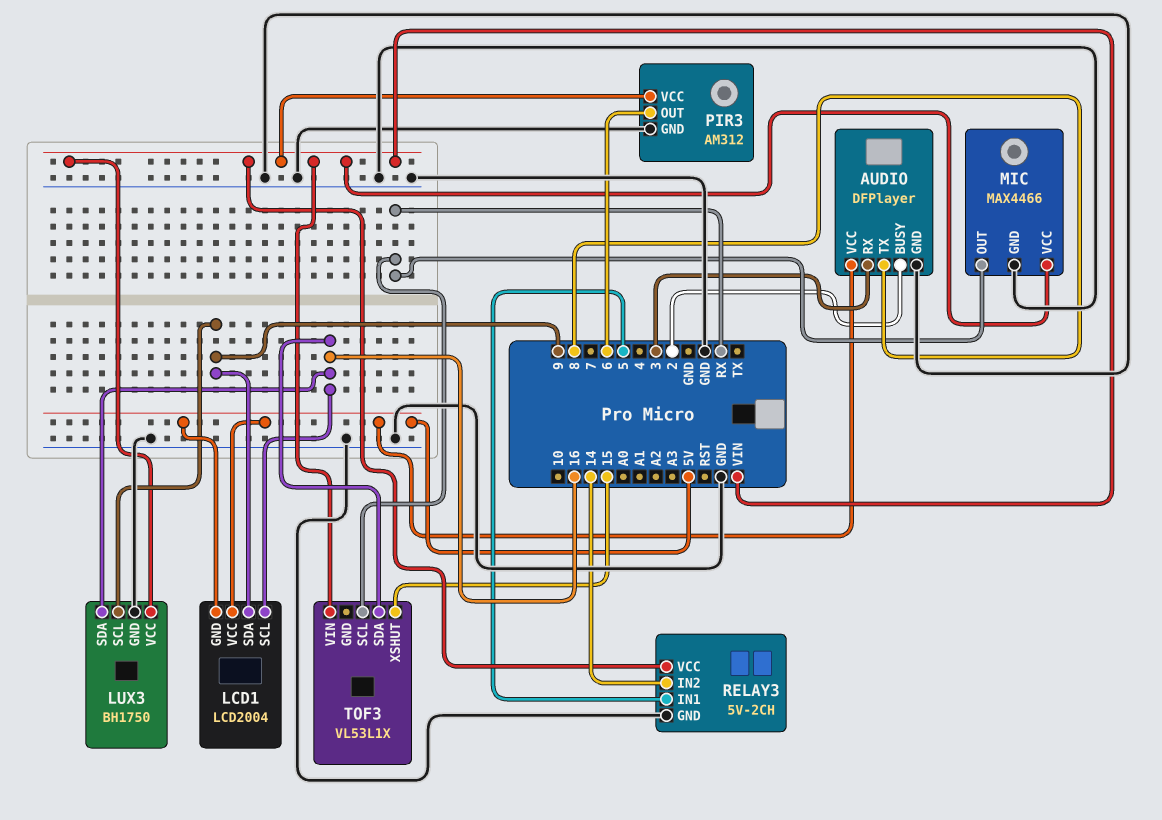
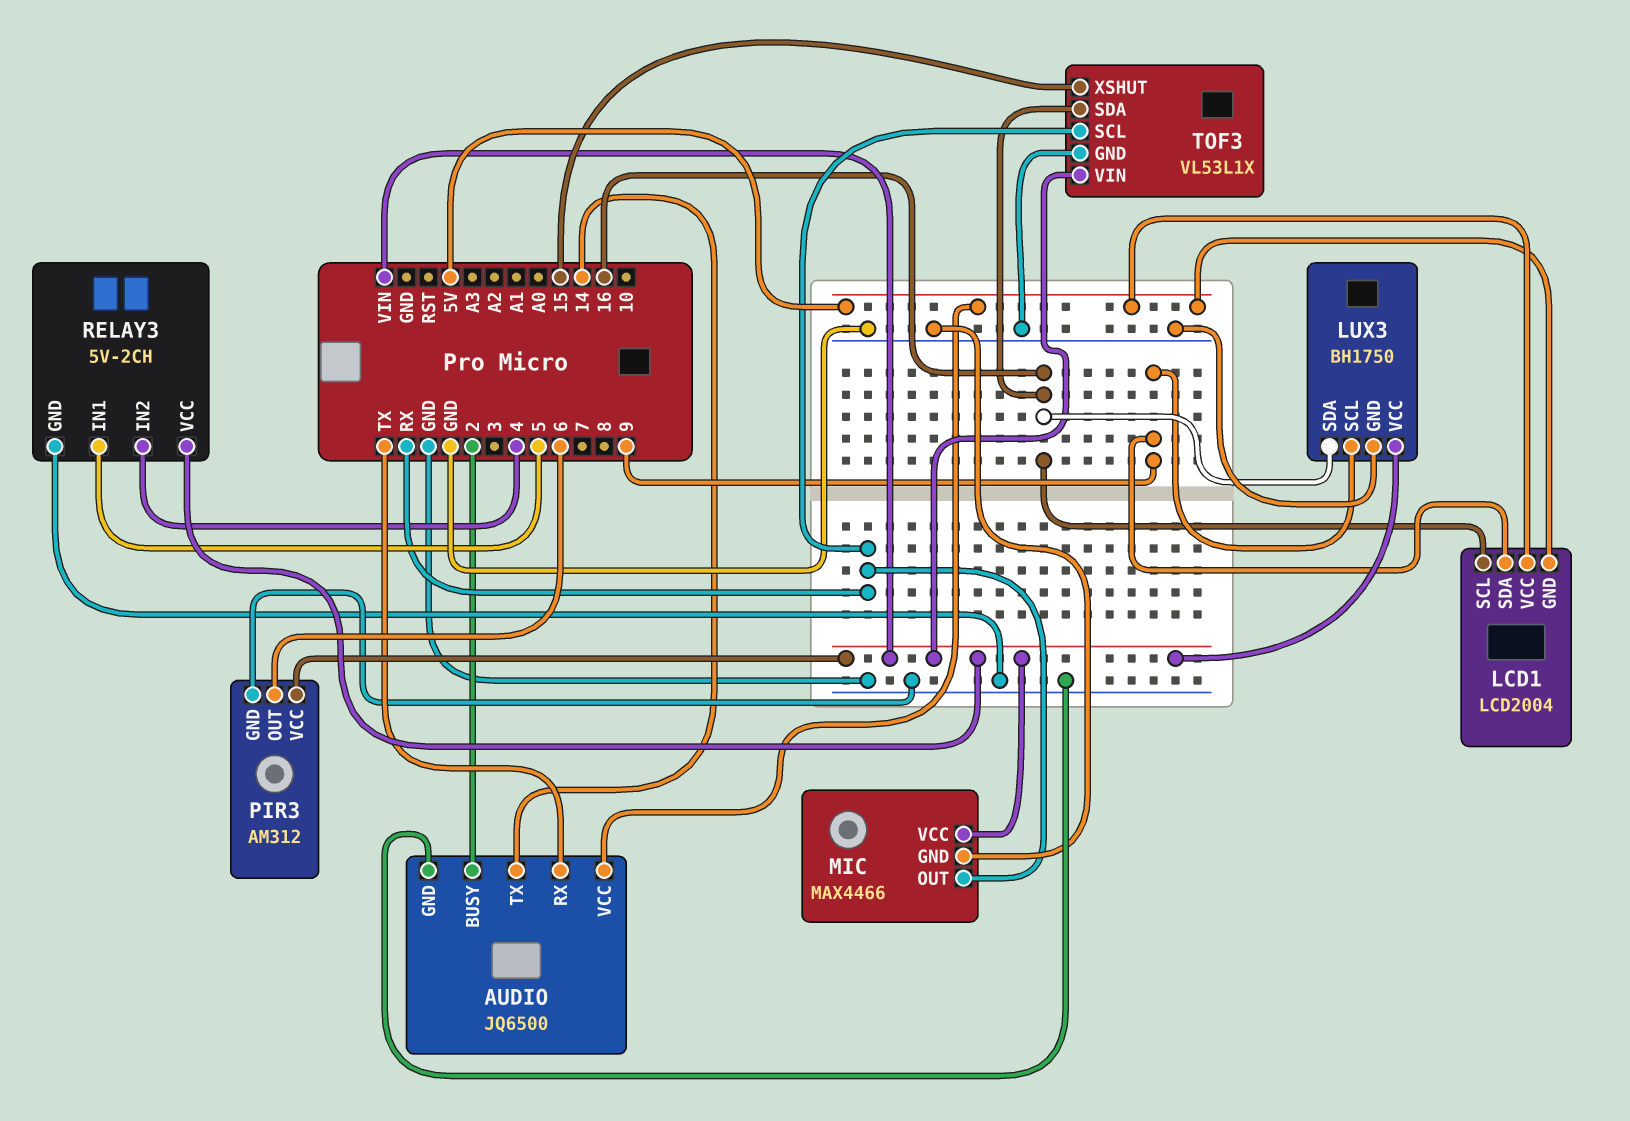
AUDIO: DFPlayer -> JQ6500
AUDIO pin RX: 3 -> TX
AUDIO pin TX: 8 -> 14
RELAY3 pin IN2: 14 -> 4
TOF3 pin GND: none -> GND

